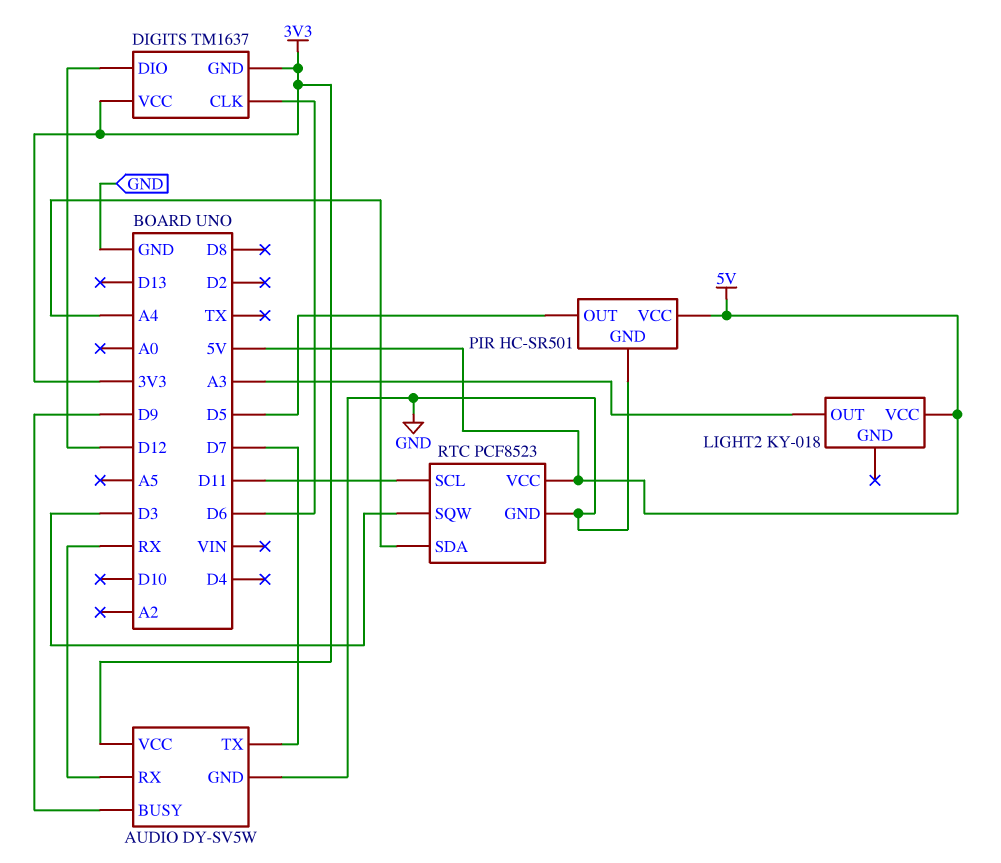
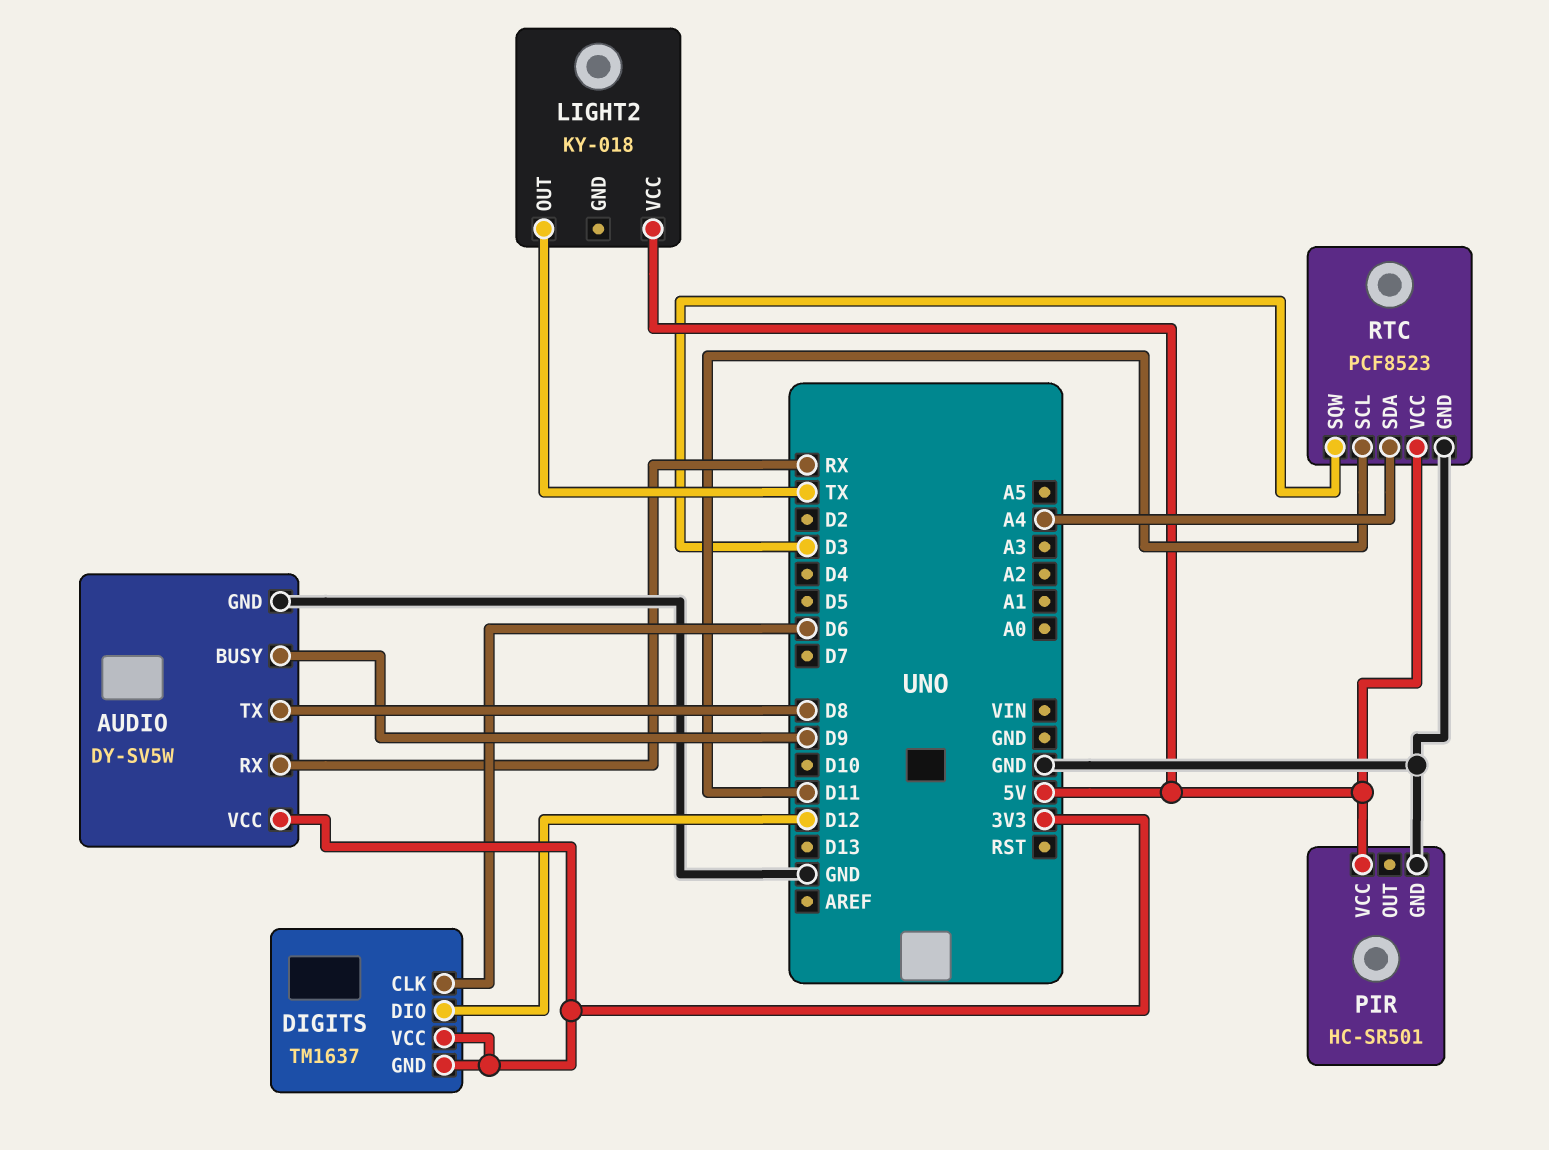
AUDIO pin TX: D7 -> D8
LIGHT2 pin OUT: A3 -> TX
PIR pin OUT: D5 -> none

